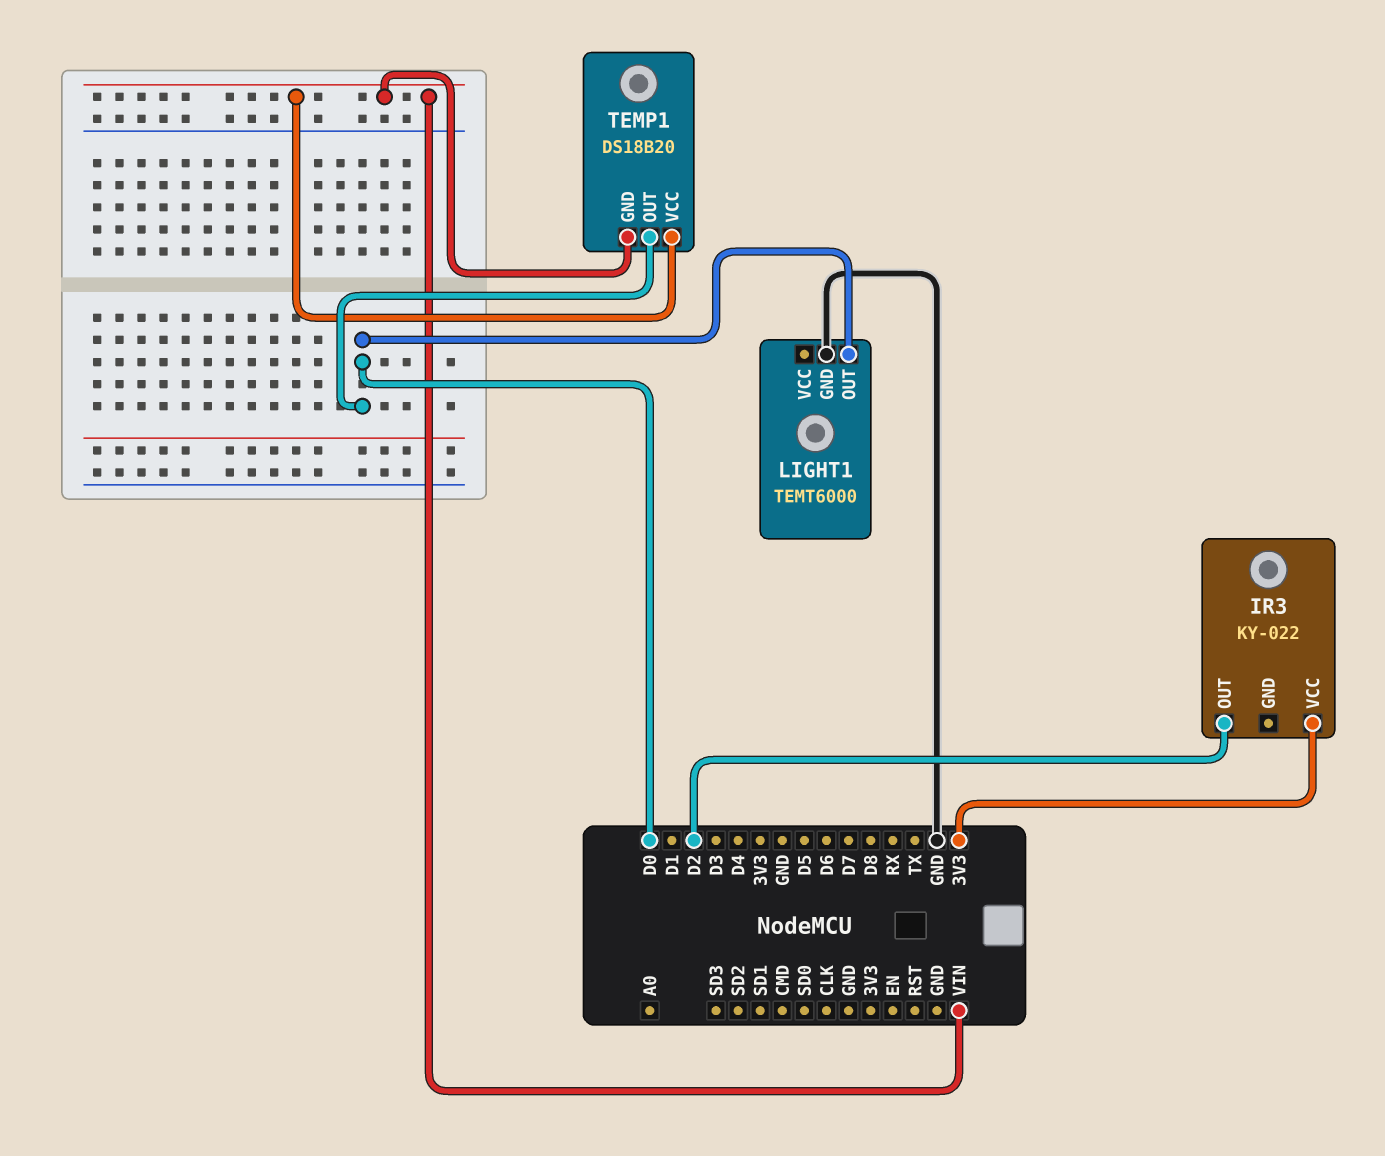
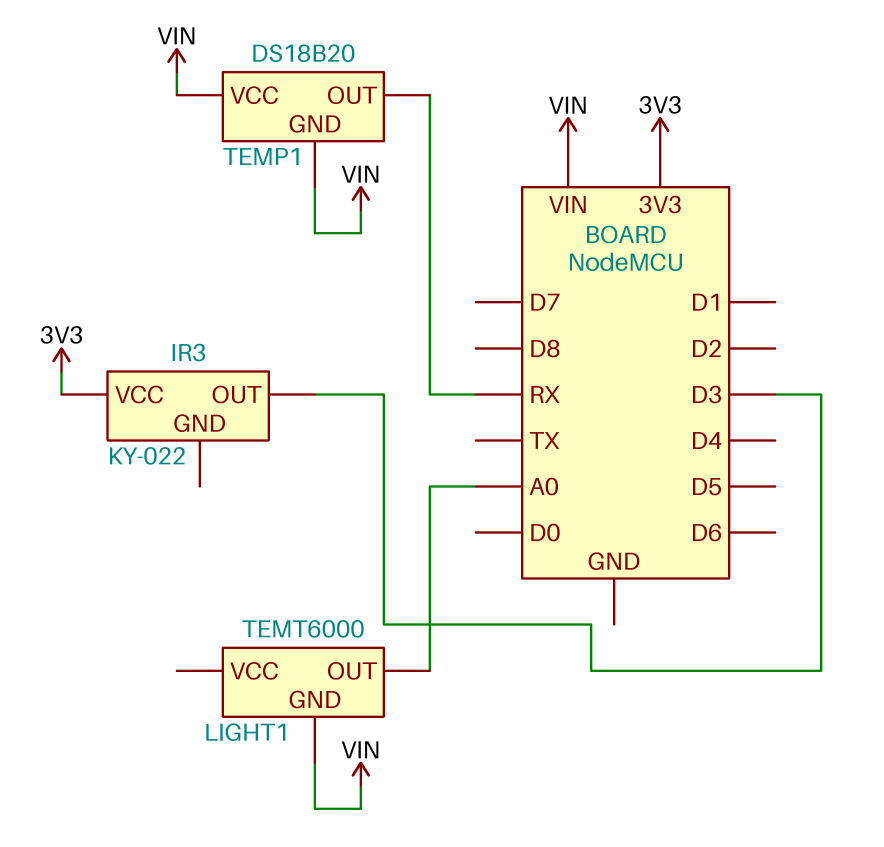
IR3 pin OUT: D2 -> D3
LIGHT1 pin GND: GND -> VIN
LIGHT1 pin OUT: D0 -> A0
TEMP1 pin OUT: D0 -> RX

